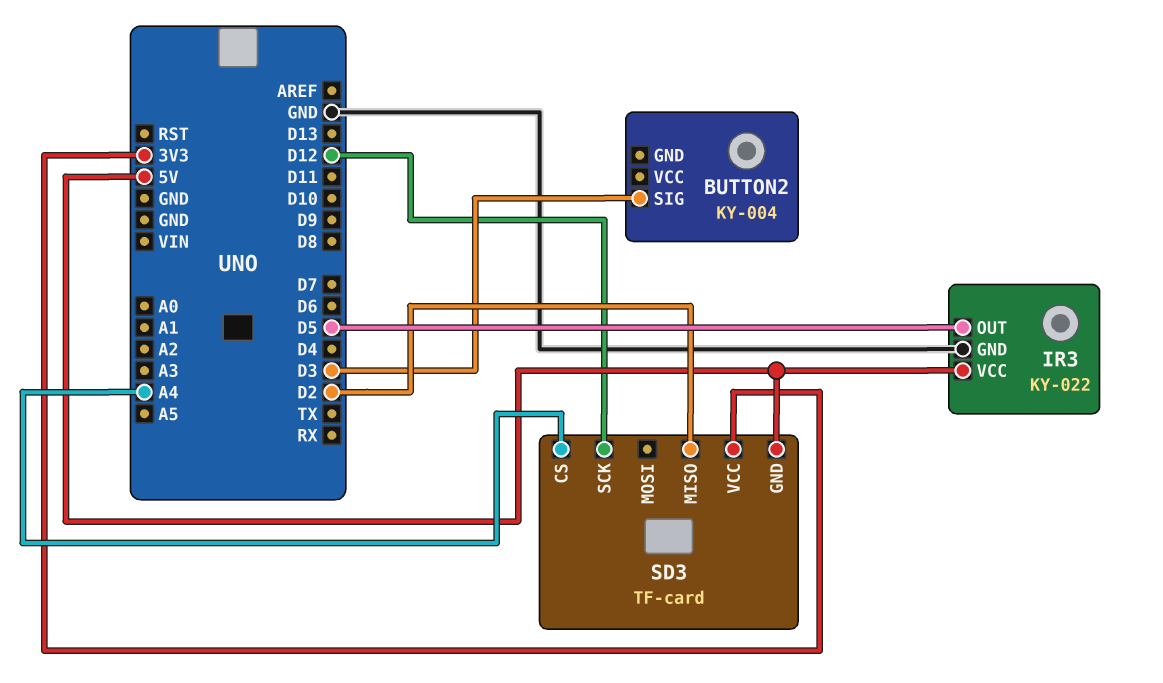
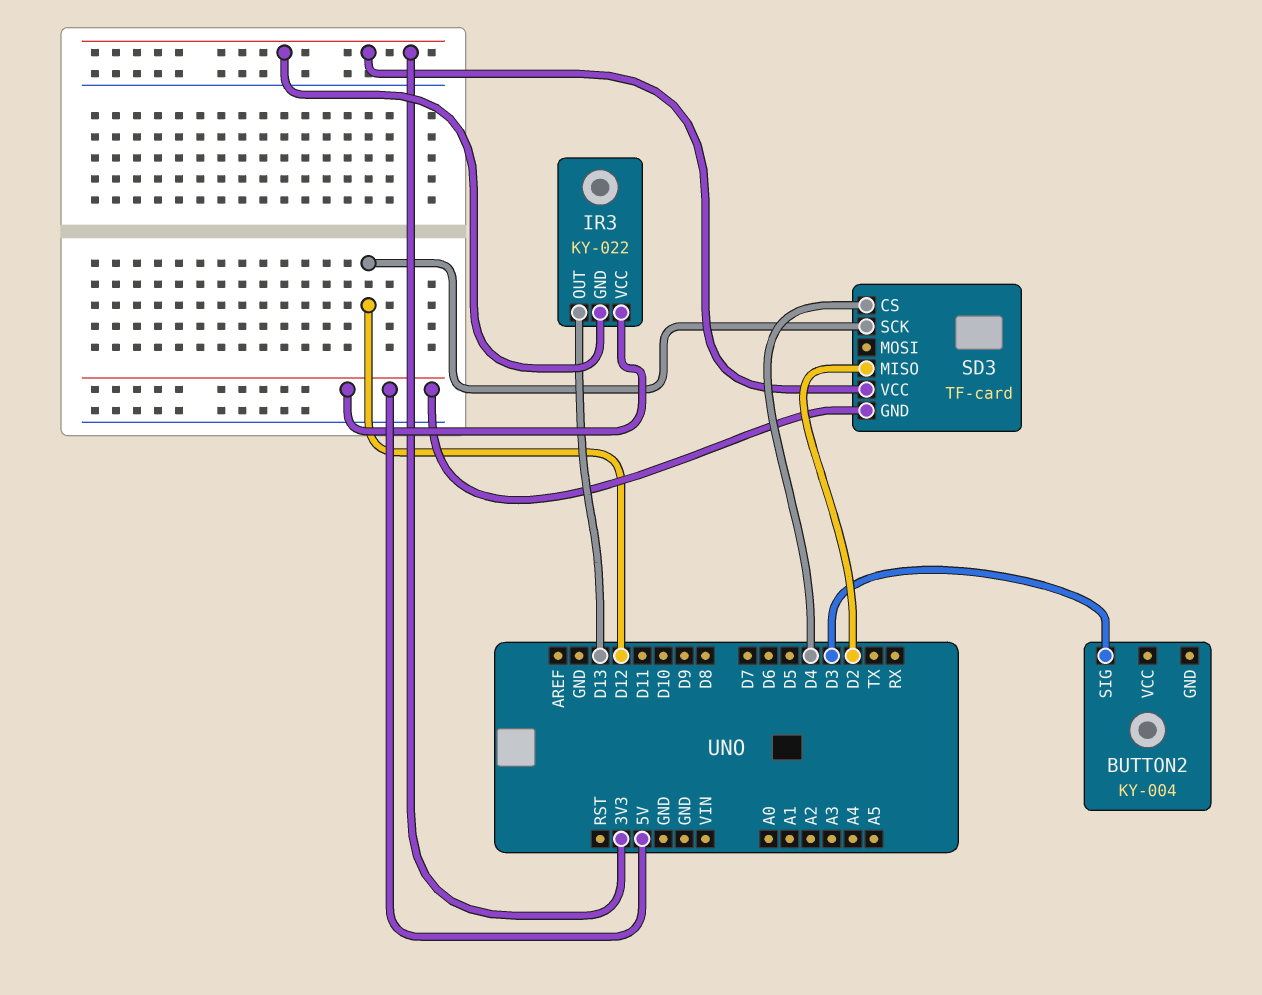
IR3 pin GND: GND -> 3V3
IR3 pin OUT: D5 -> D13
SD3 pin CS: A4 -> D4

